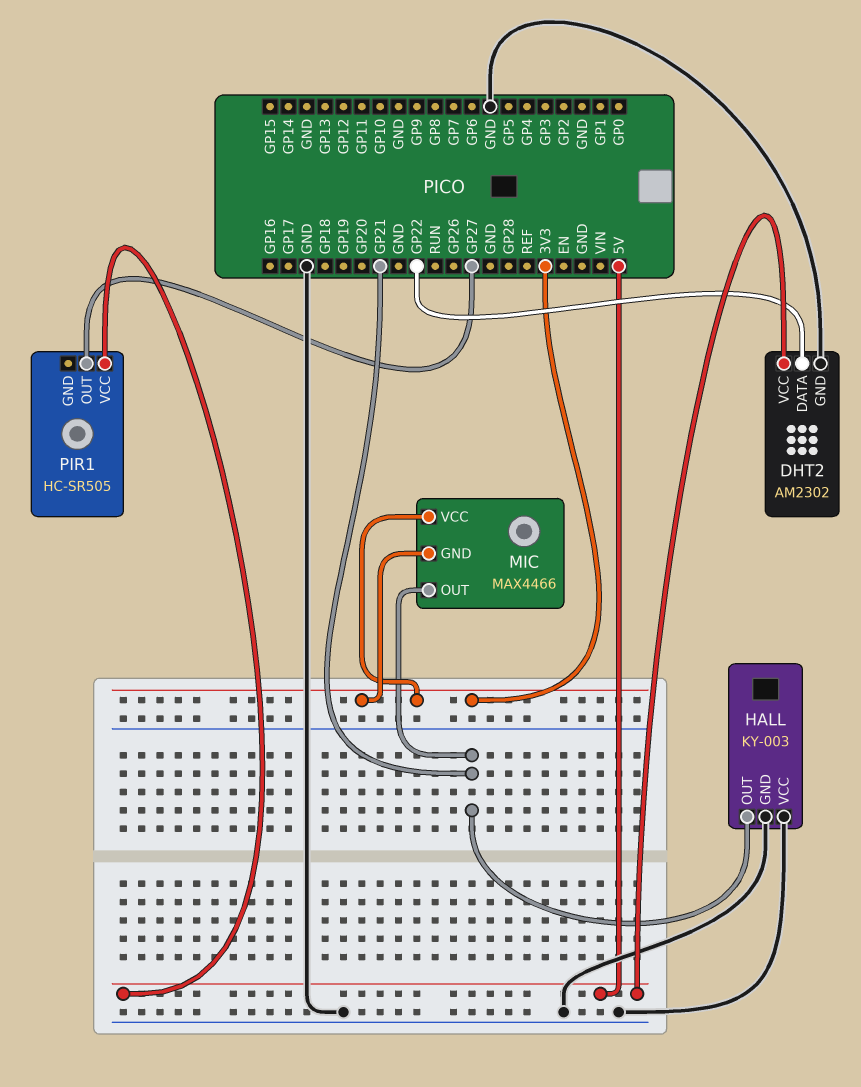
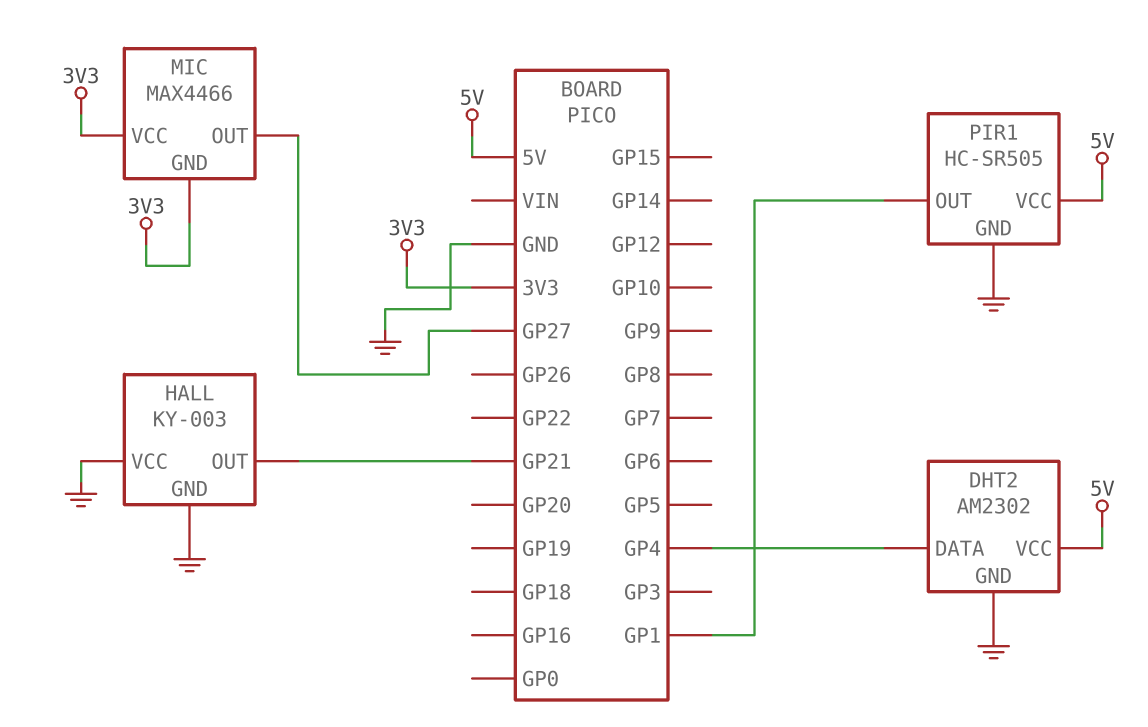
DHT2 pin DATA: GP22 -> GP4
MIC pin OUT: GP21 -> GP27
PIR1 pin GND: none -> GND
PIR1 pin OUT: GP27 -> GP1

